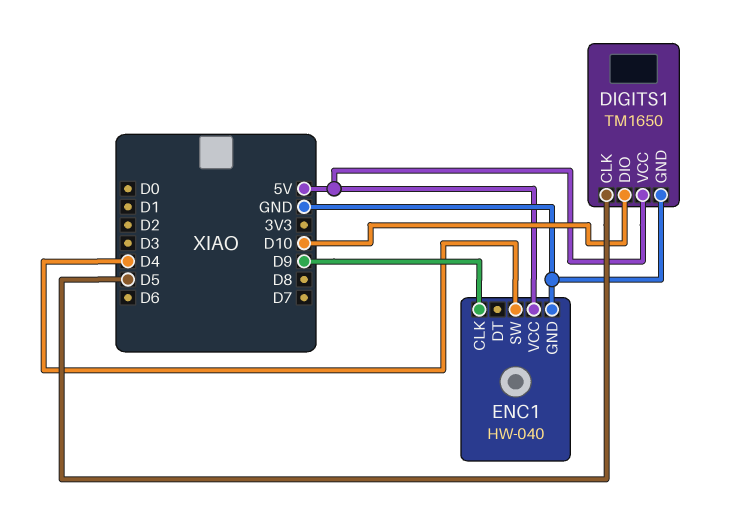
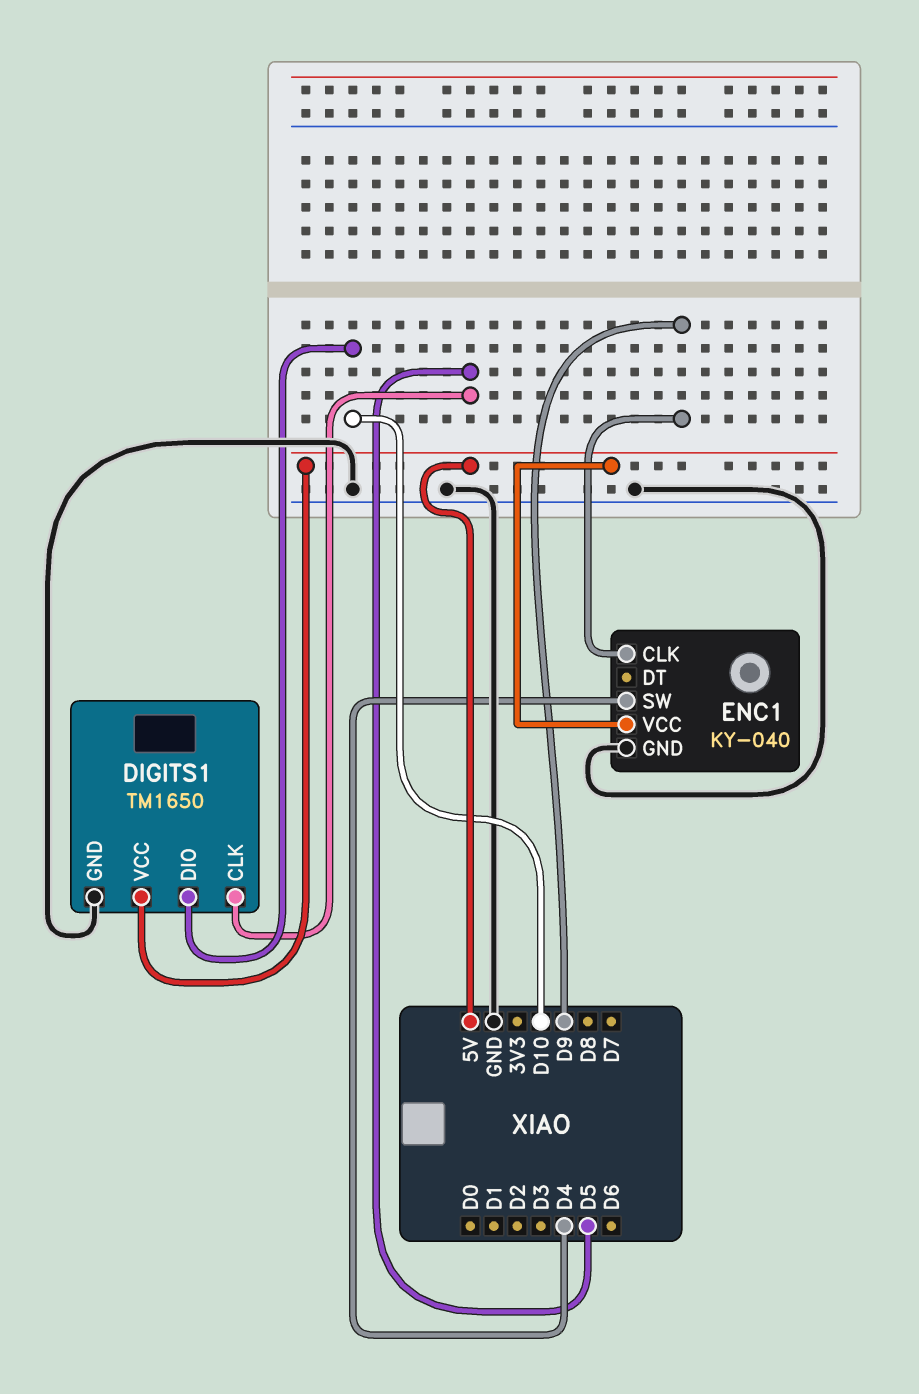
ENC1: HW-040 -> KY-040

